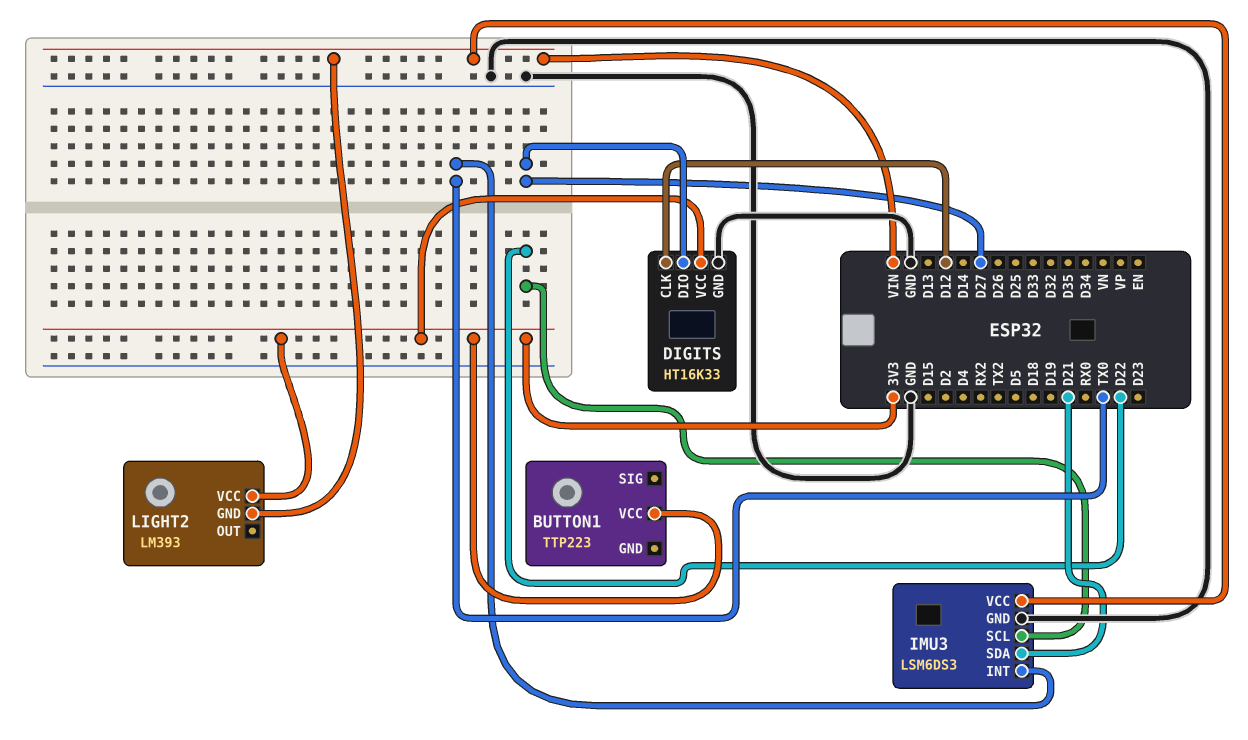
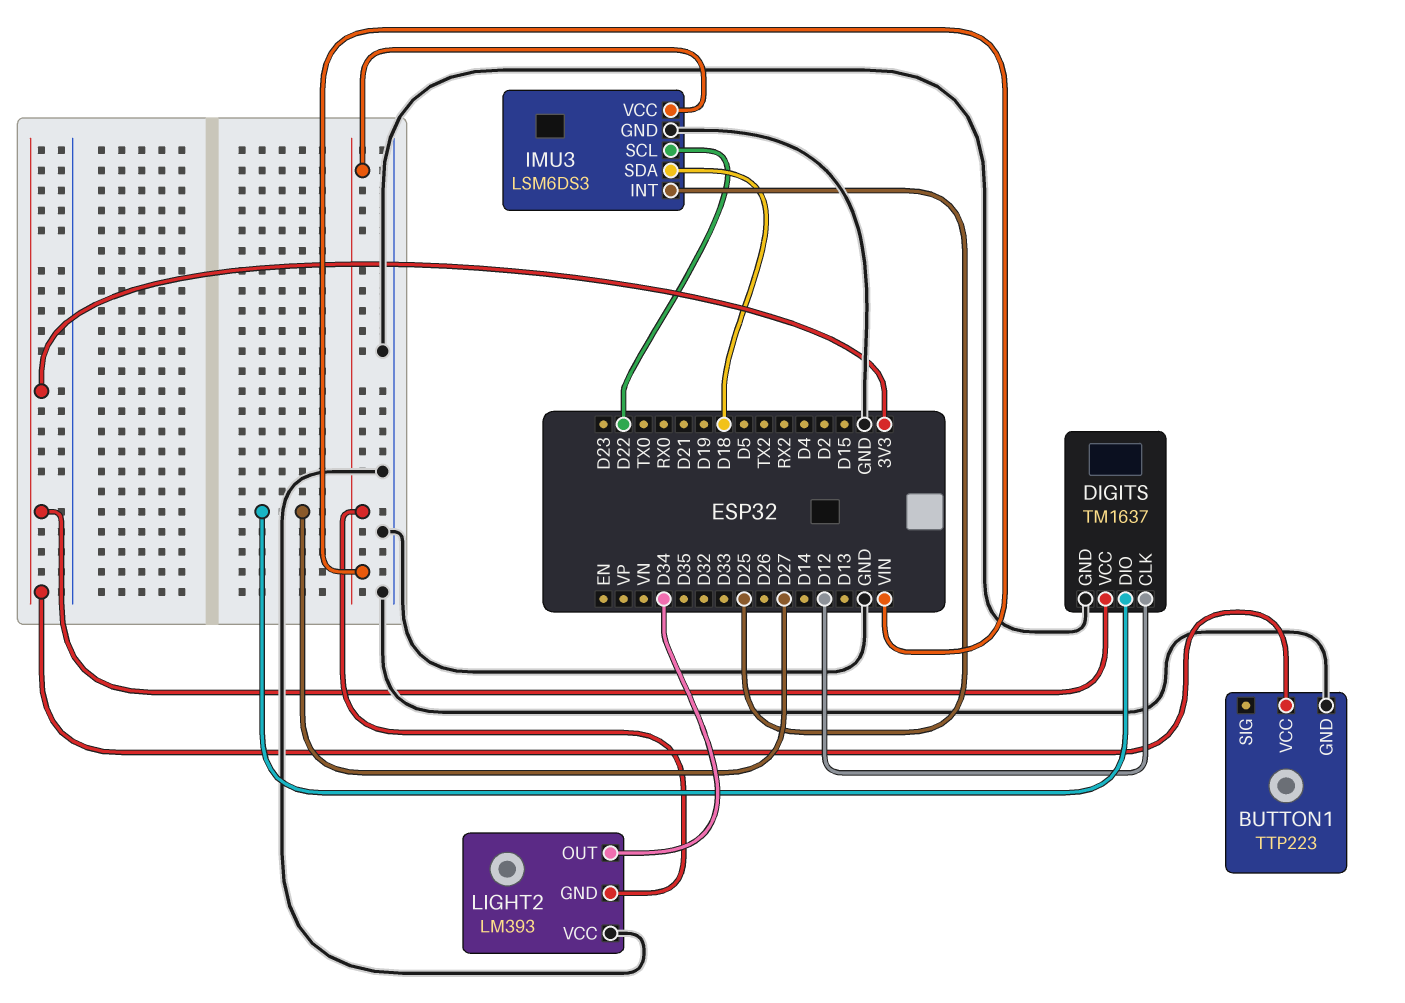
BUTTON1 pin GND: none -> GND
DIGITS: HT16K33 -> TM1637
IMU3 pin INT: TX0 -> D25
IMU3 pin SDA: D21 -> D18
LIGHT2 pin OUT: none -> D34
LIGHT2 pin VCC: 3V3 -> GND

